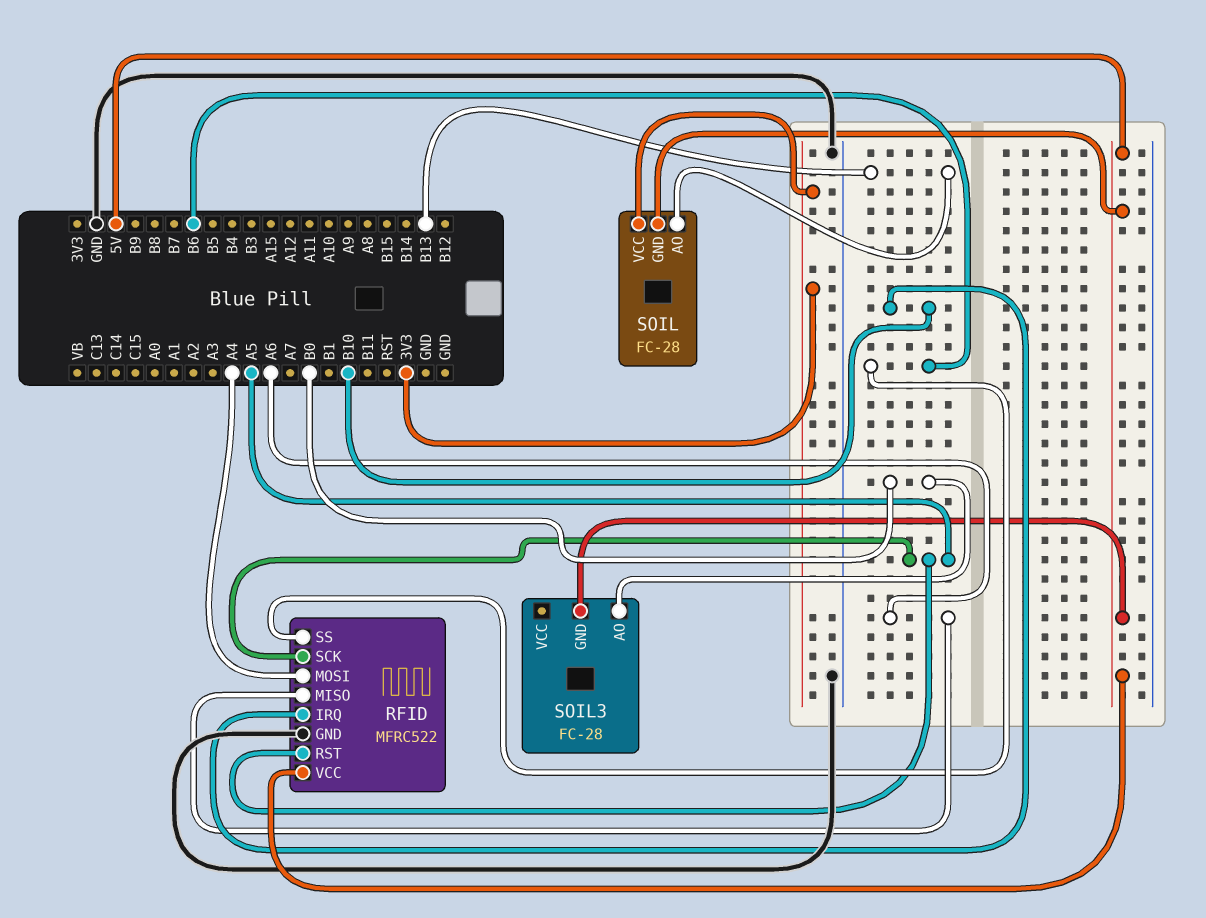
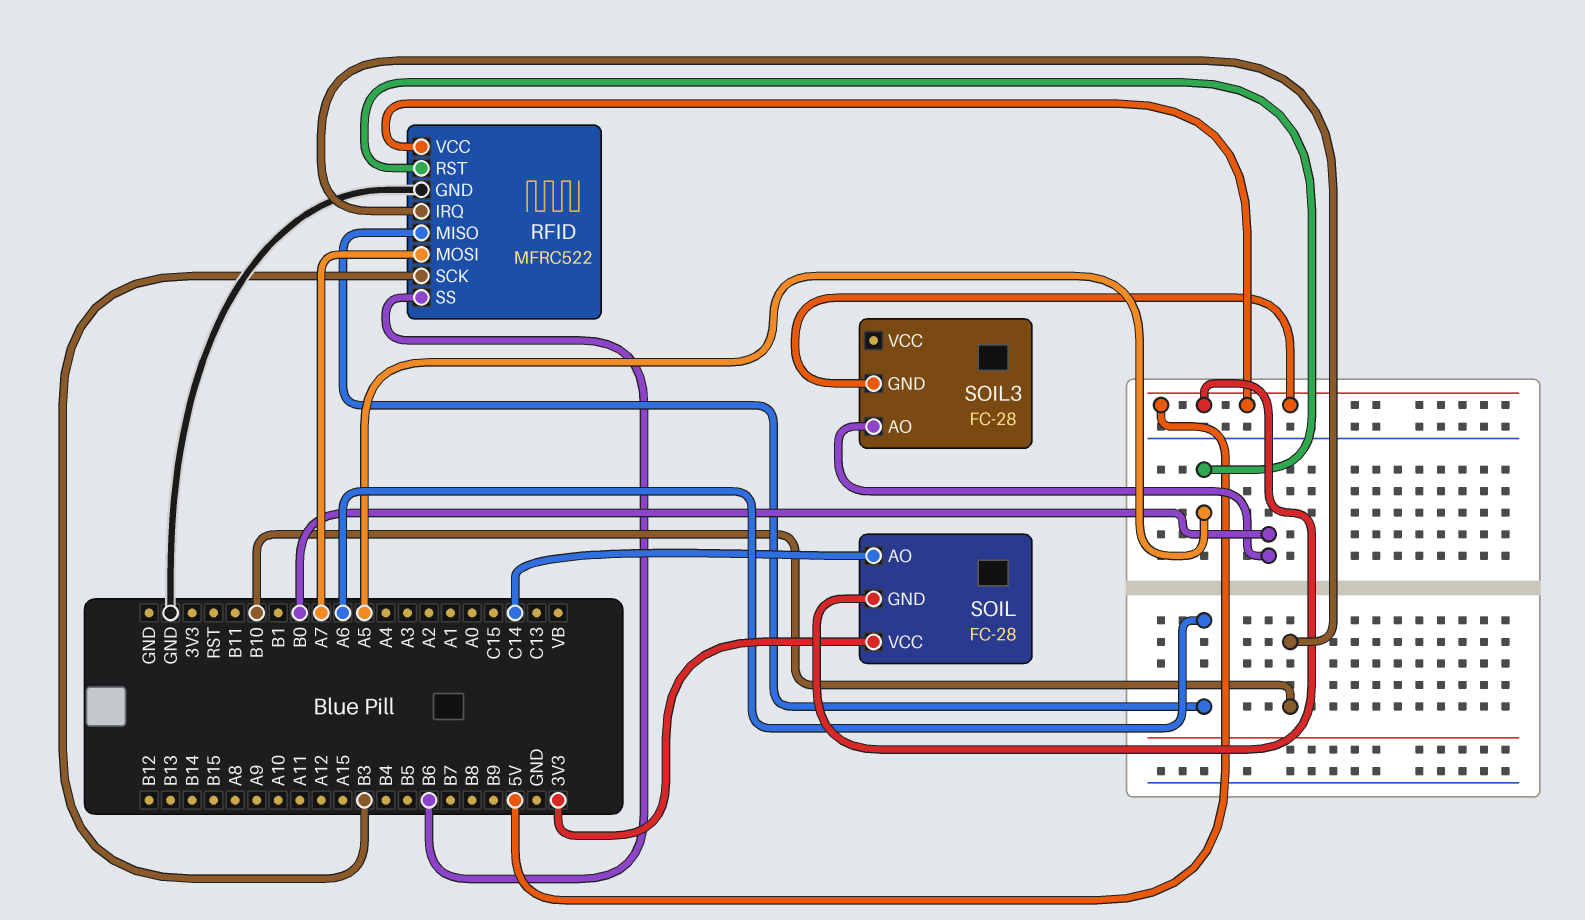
RFID pin MOSI: A4 -> A7
RFID pin SCK: A5 -> B3
SOIL pin AO: B13 -> C14

